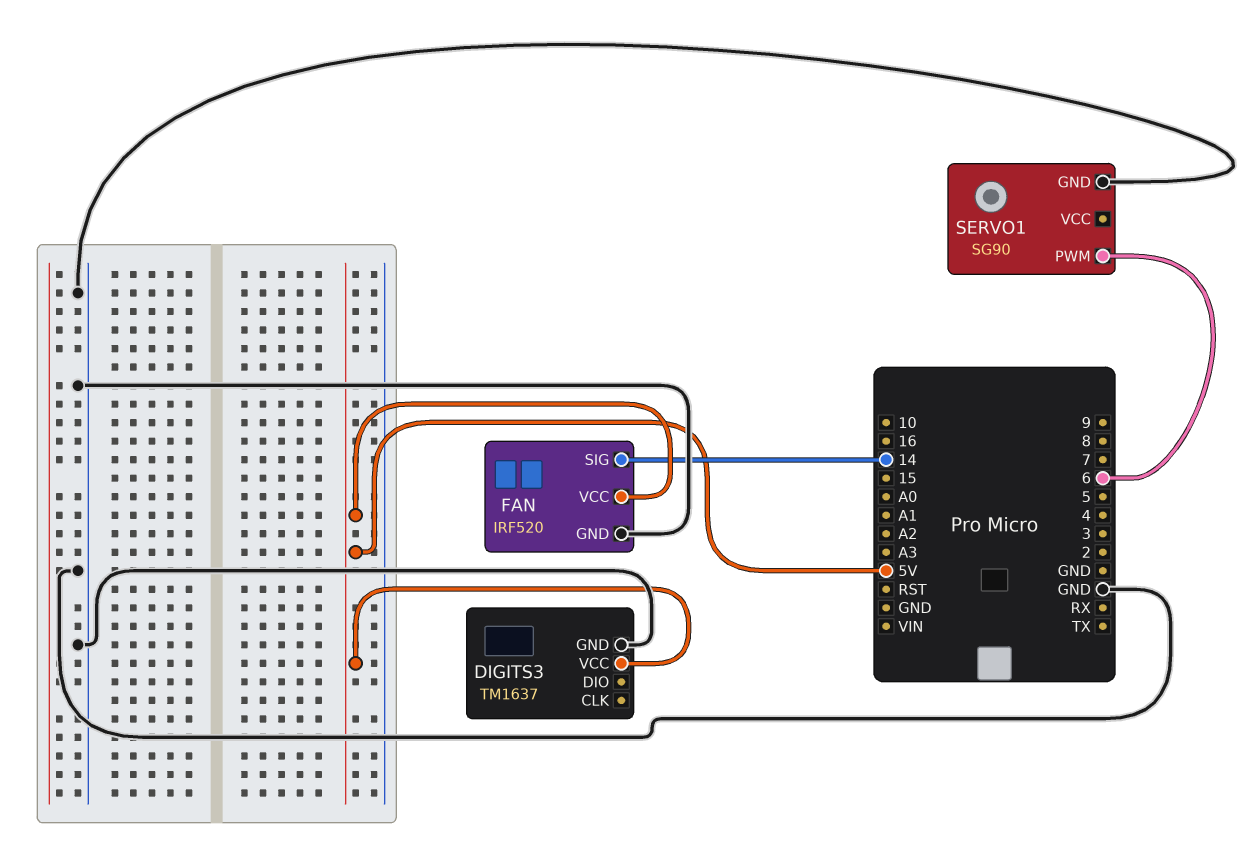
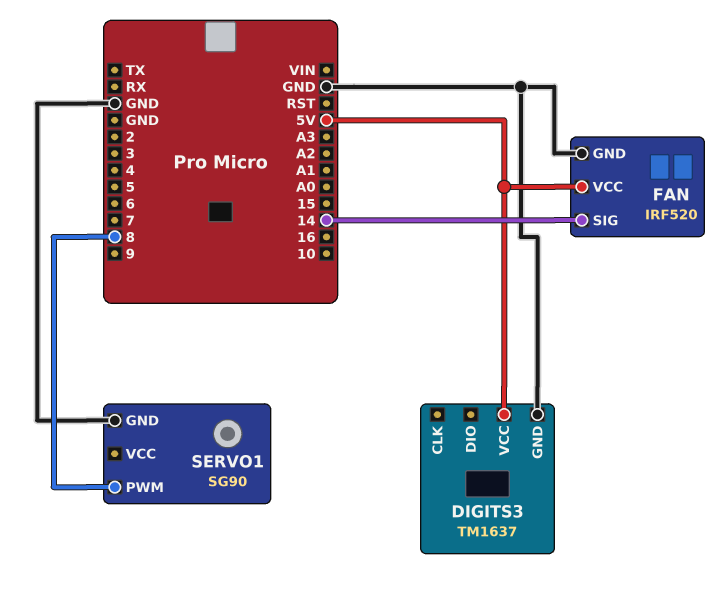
SERVO1 pin PWM: 6 -> 8

